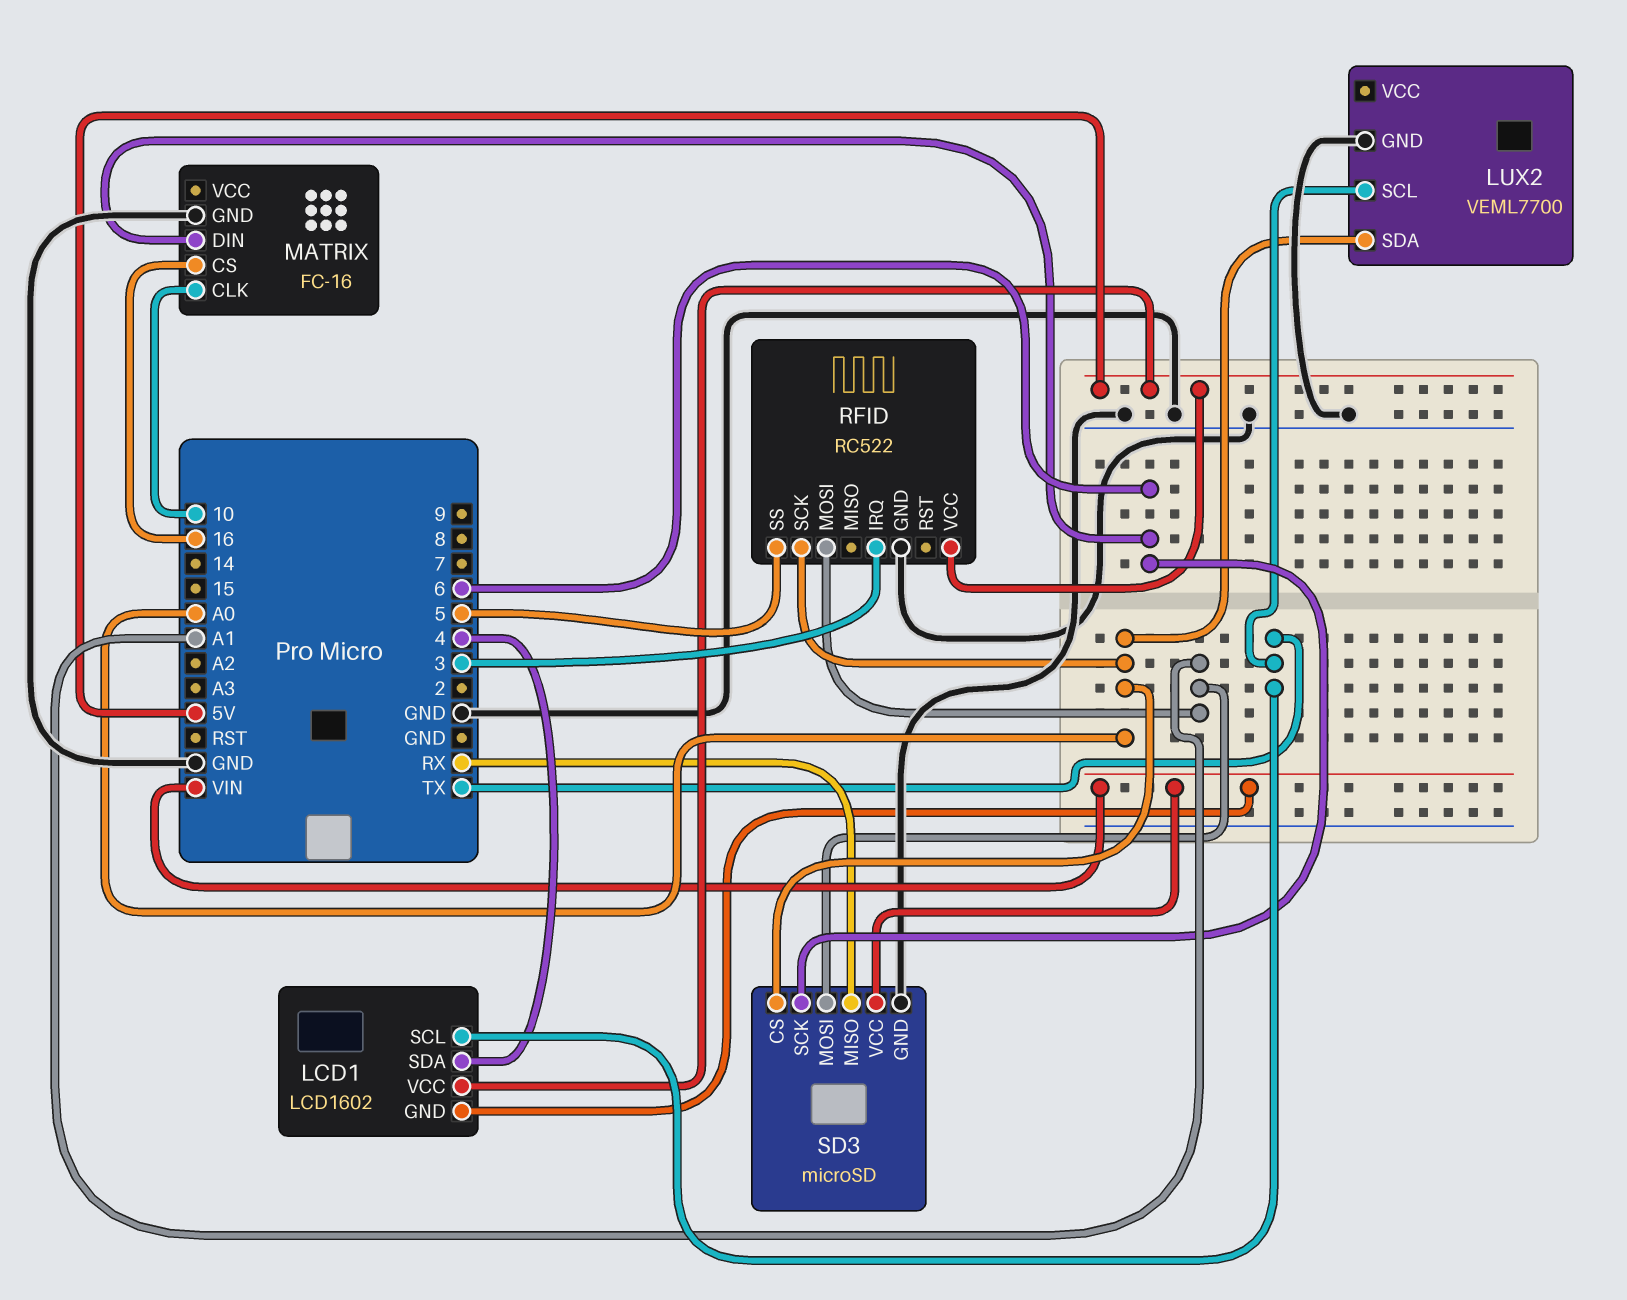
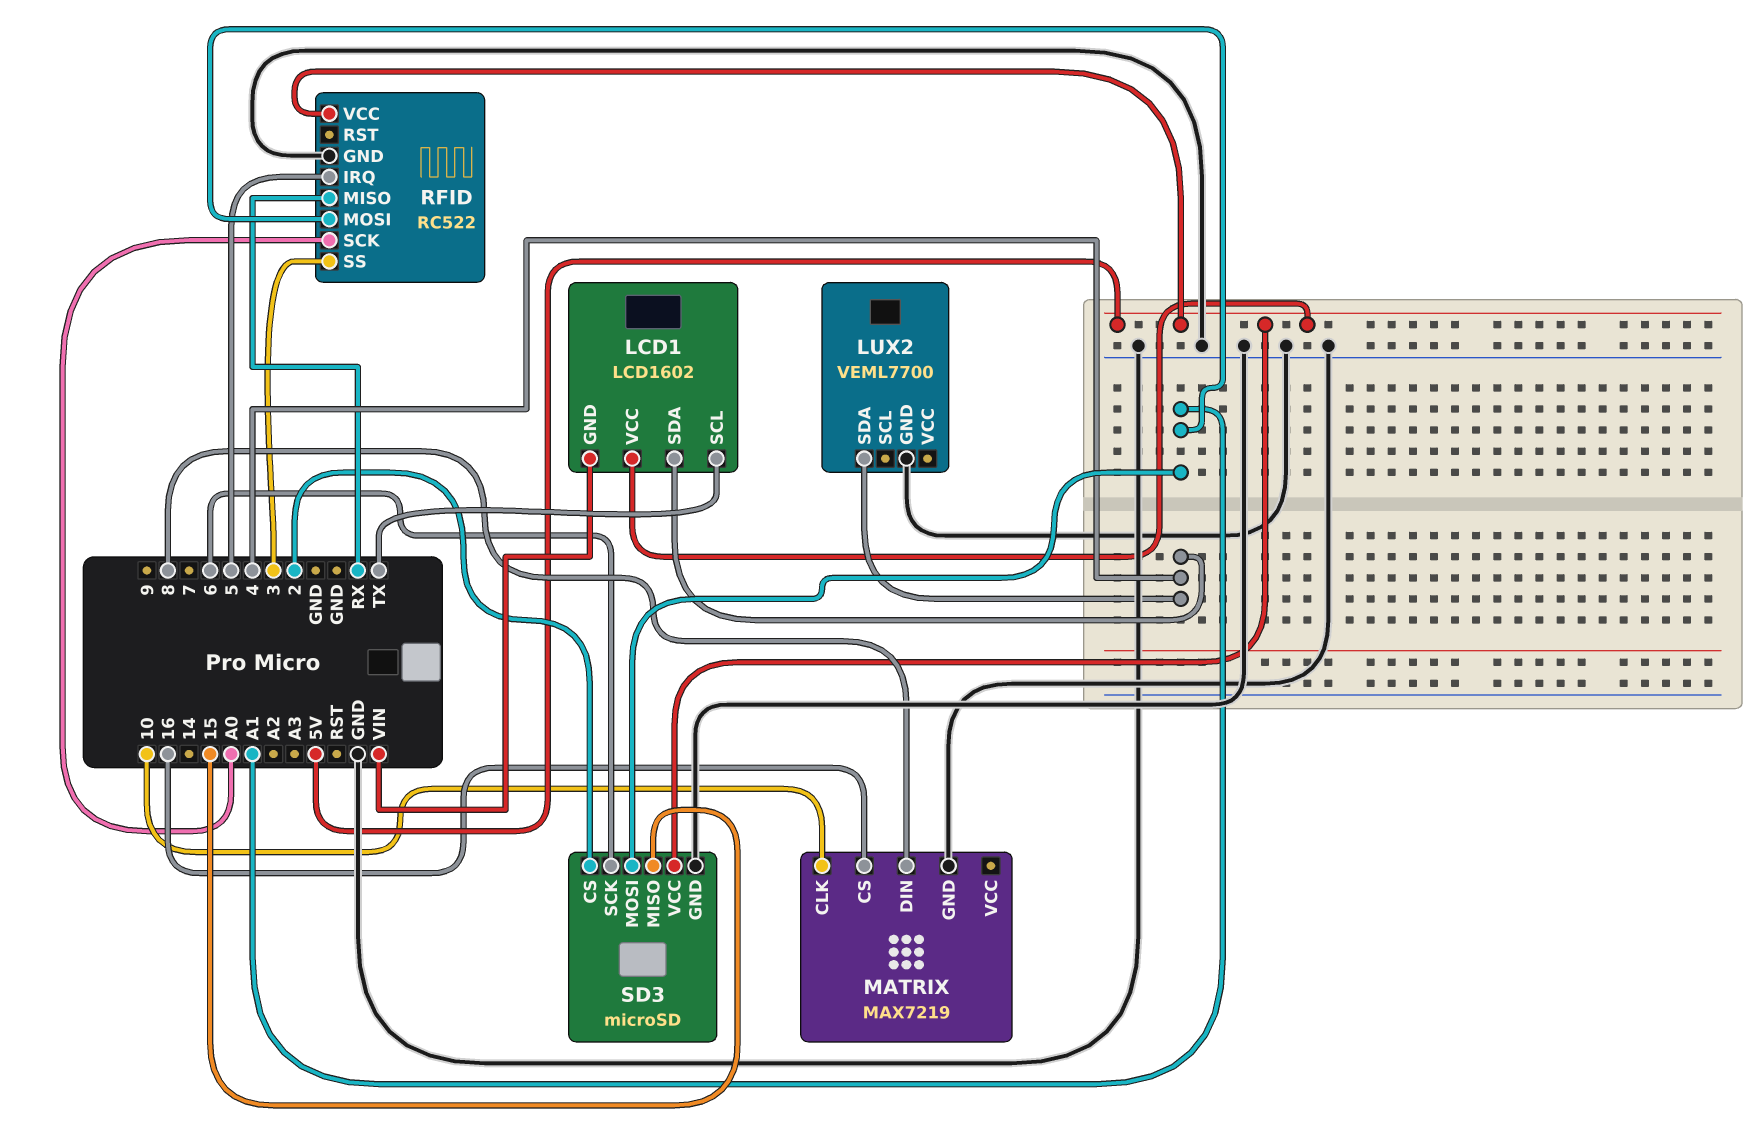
LUX2 pin SCL: TX -> none
LUX2 pin SDA: A0 -> 4
MATRIX: FC-16 -> MAX7219
MATRIX pin DIN: 6 -> 8
RFID pin IRQ: 3 -> 5
RFID pin MISO: none -> RX
RFID pin SS: 5 -> 3
SD3 pin CS: A0 -> 2
SD3 pin MISO: RX -> 15
SD3 pin VCC: VIN -> 5V

